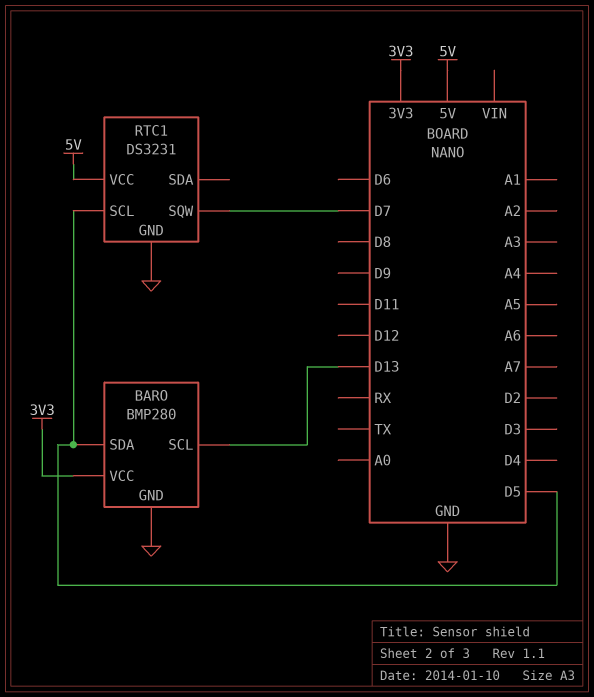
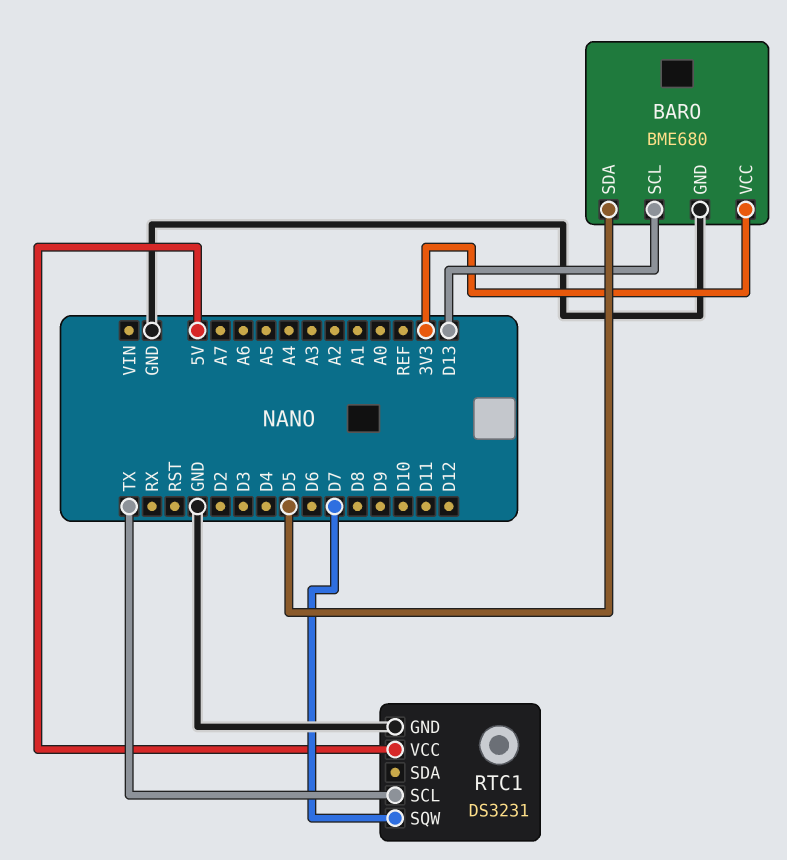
BARO: BMP280 -> BME680
RTC1 pin SCL: D5 -> TX

